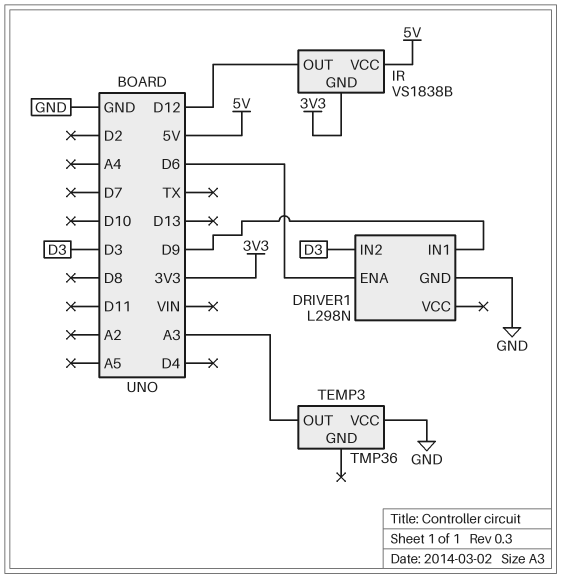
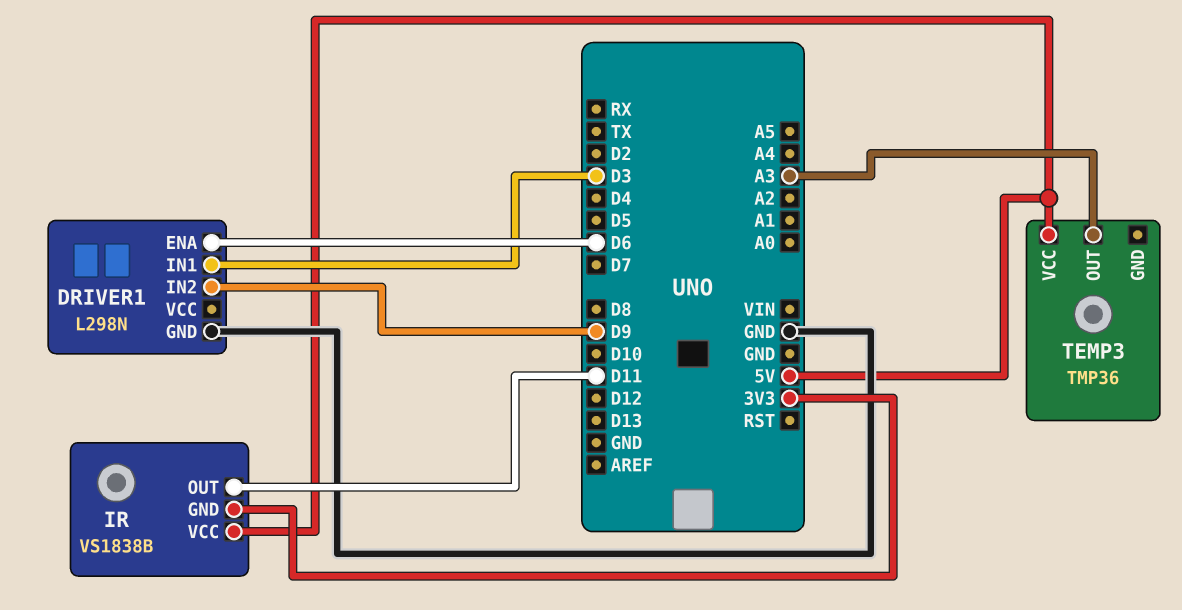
DRIVER1 pin IN1: D9 -> D3
DRIVER1 pin IN2: D3 -> D9
IR pin OUT: D12 -> D11
TEMP3 pin VCC: GND -> 5V

